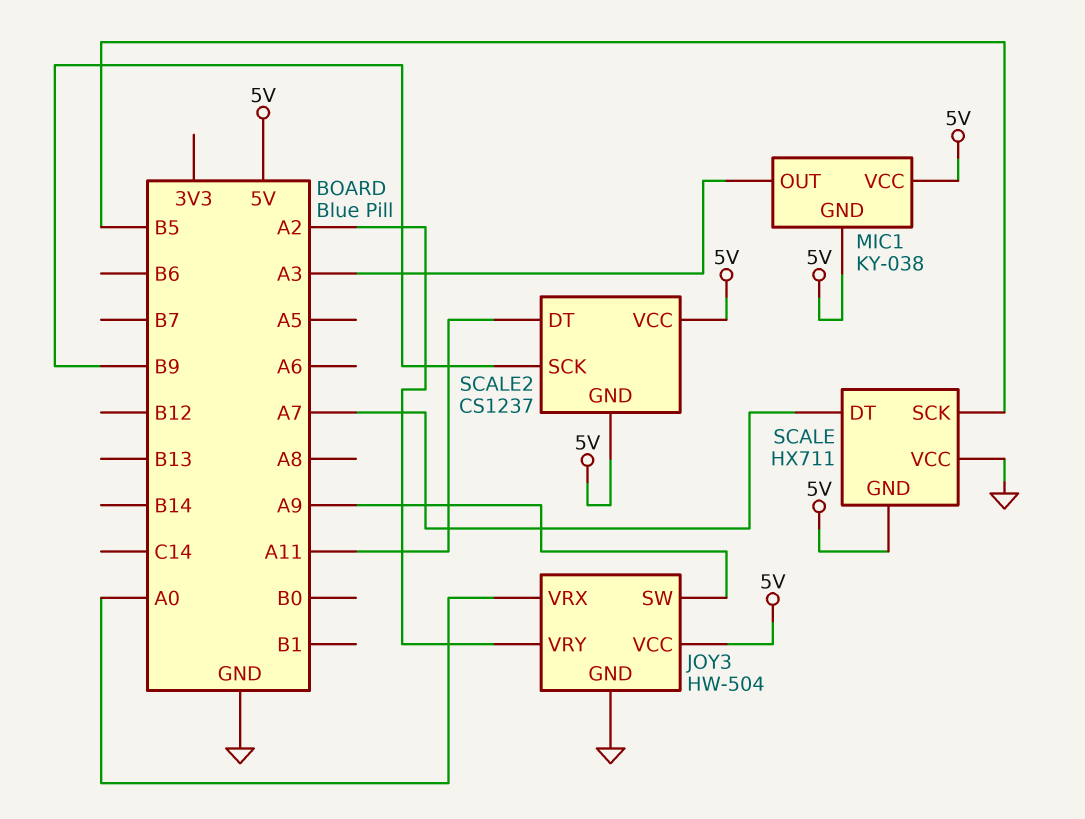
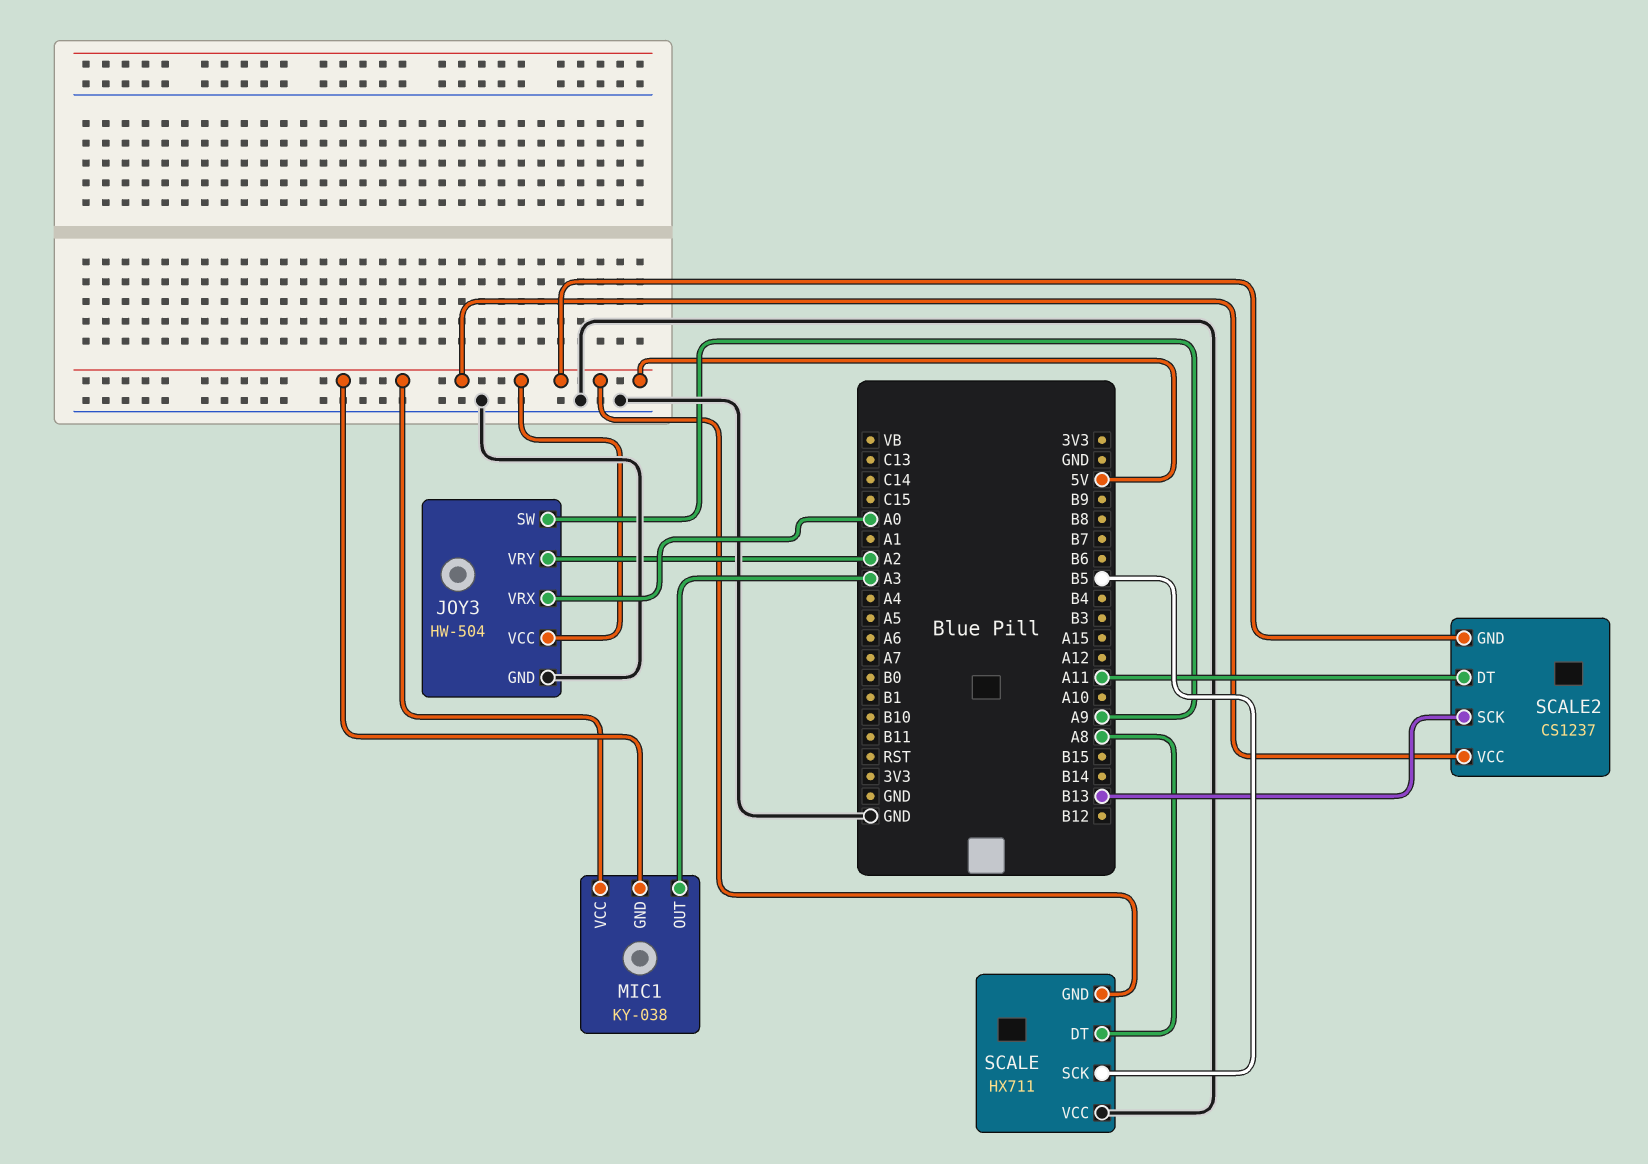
SCALE pin DT: A7 -> A8
SCALE2 pin SCK: B9 -> B13

